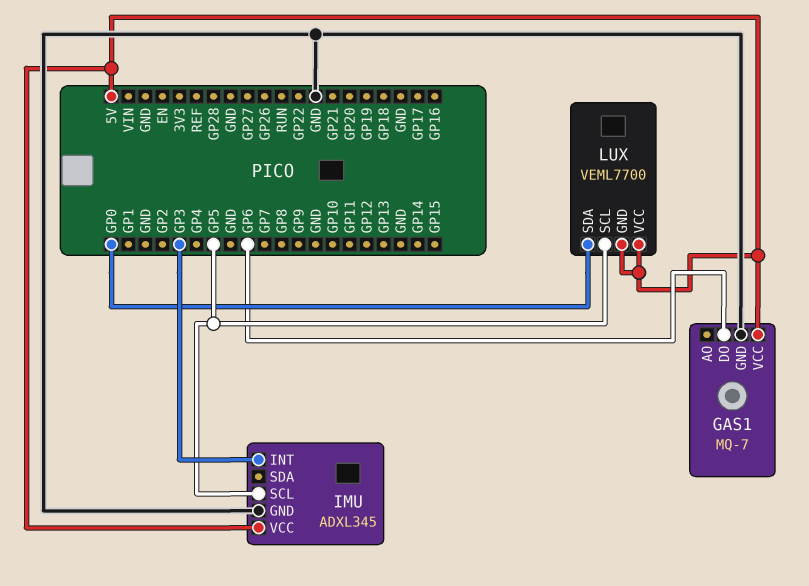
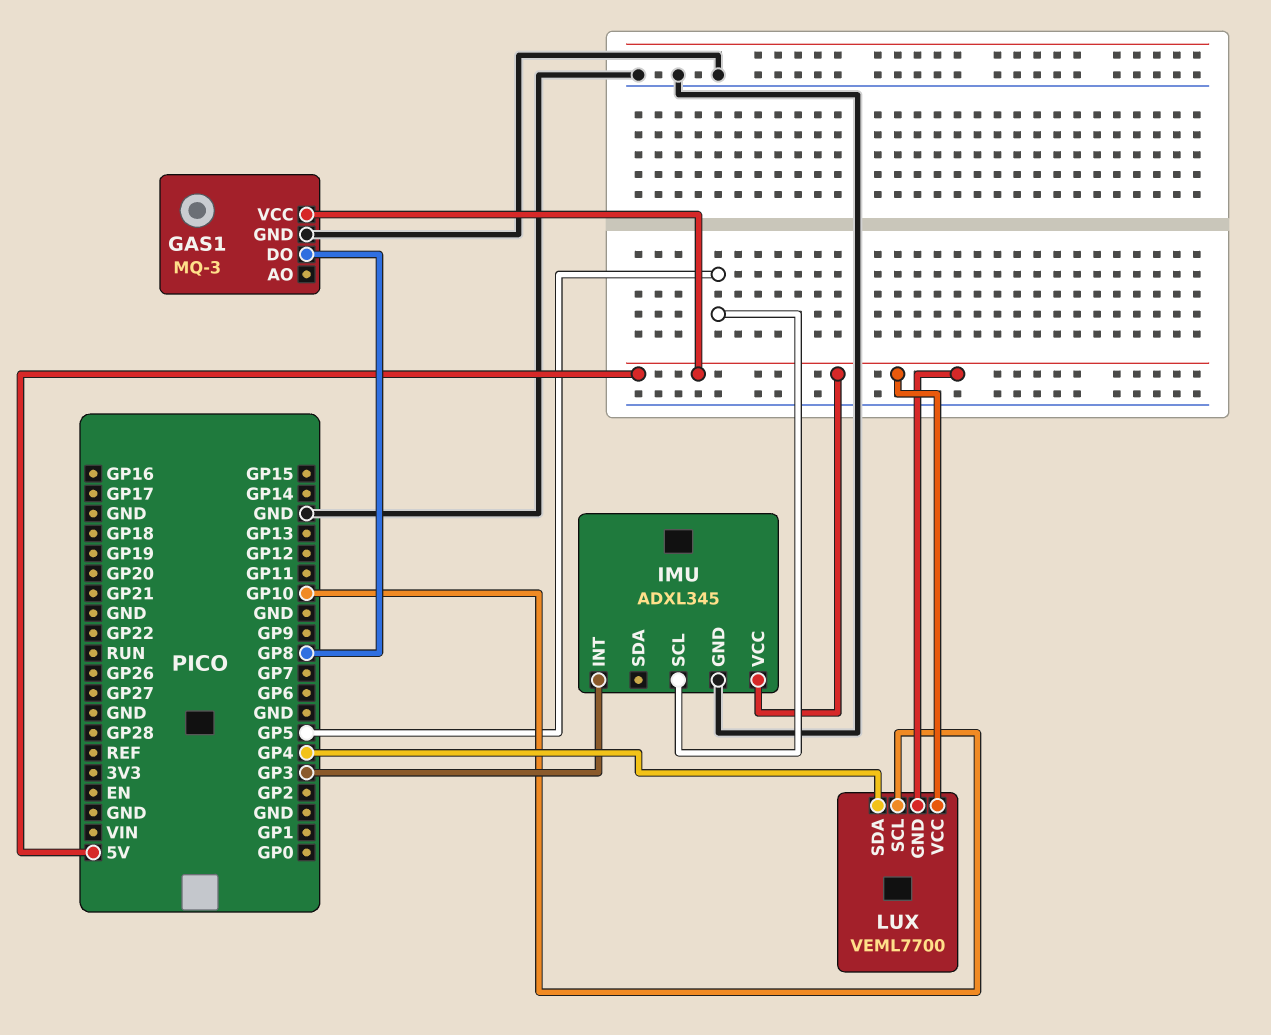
GAS1: MQ-7 -> MQ-3
GAS1 pin DO: GP6 -> GP8
LUX pin SCL: GP5 -> GP10
LUX pin SDA: GP0 -> GP4

